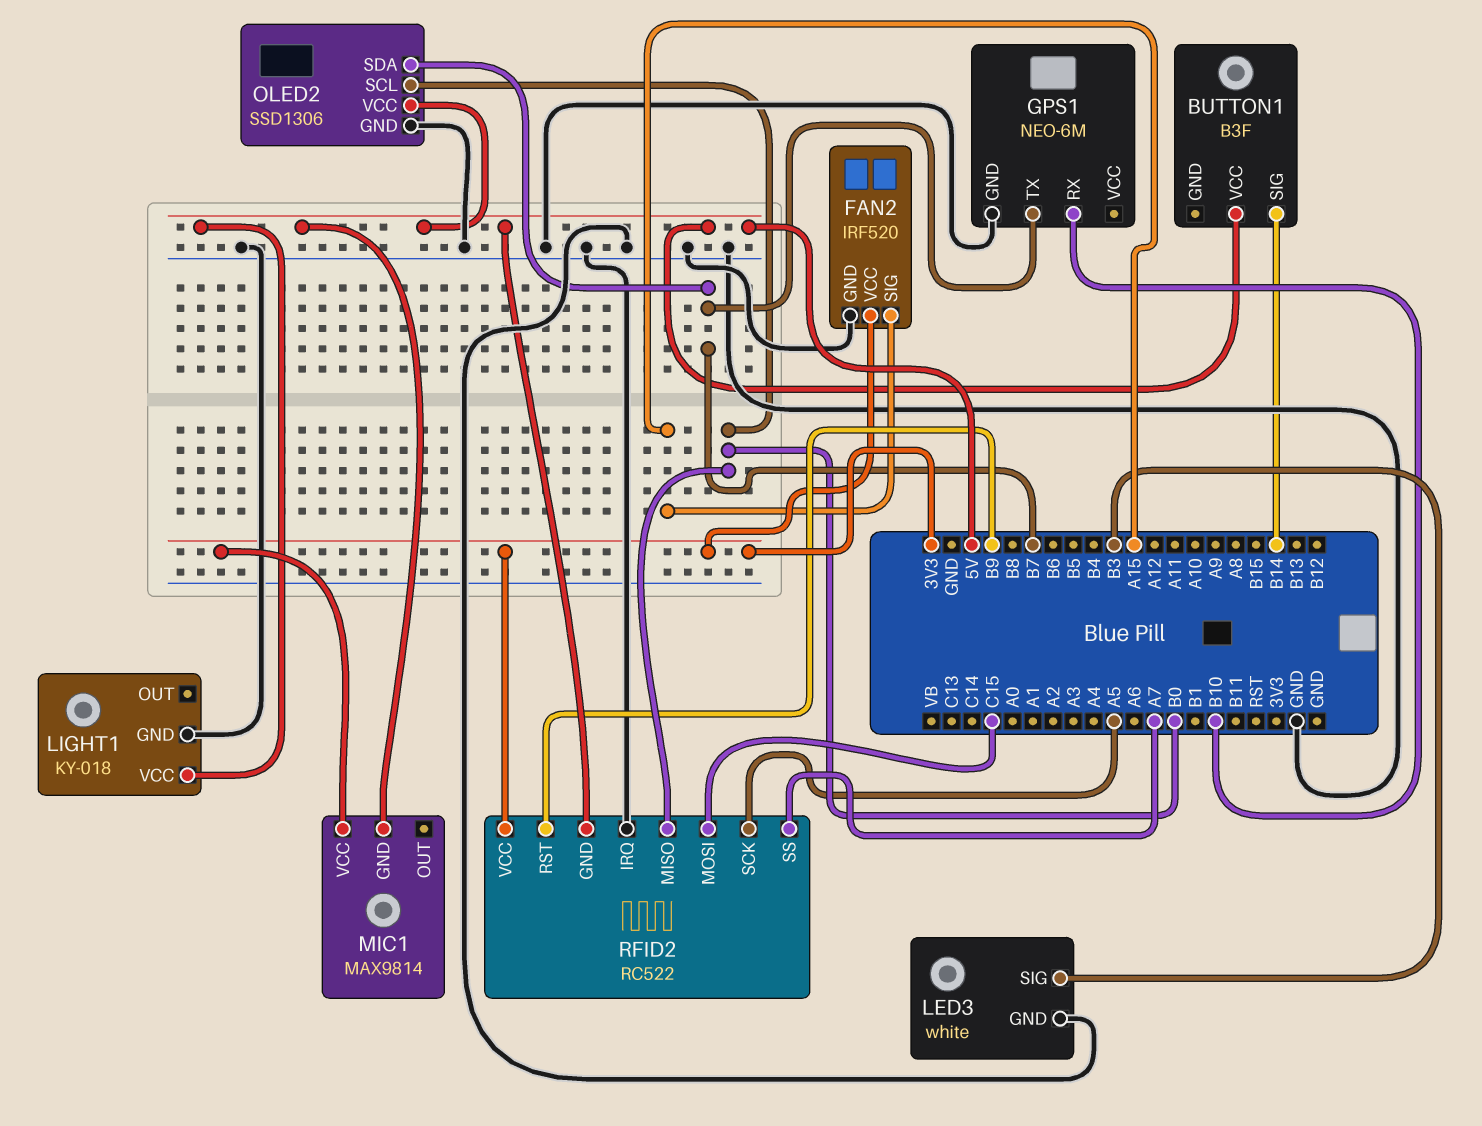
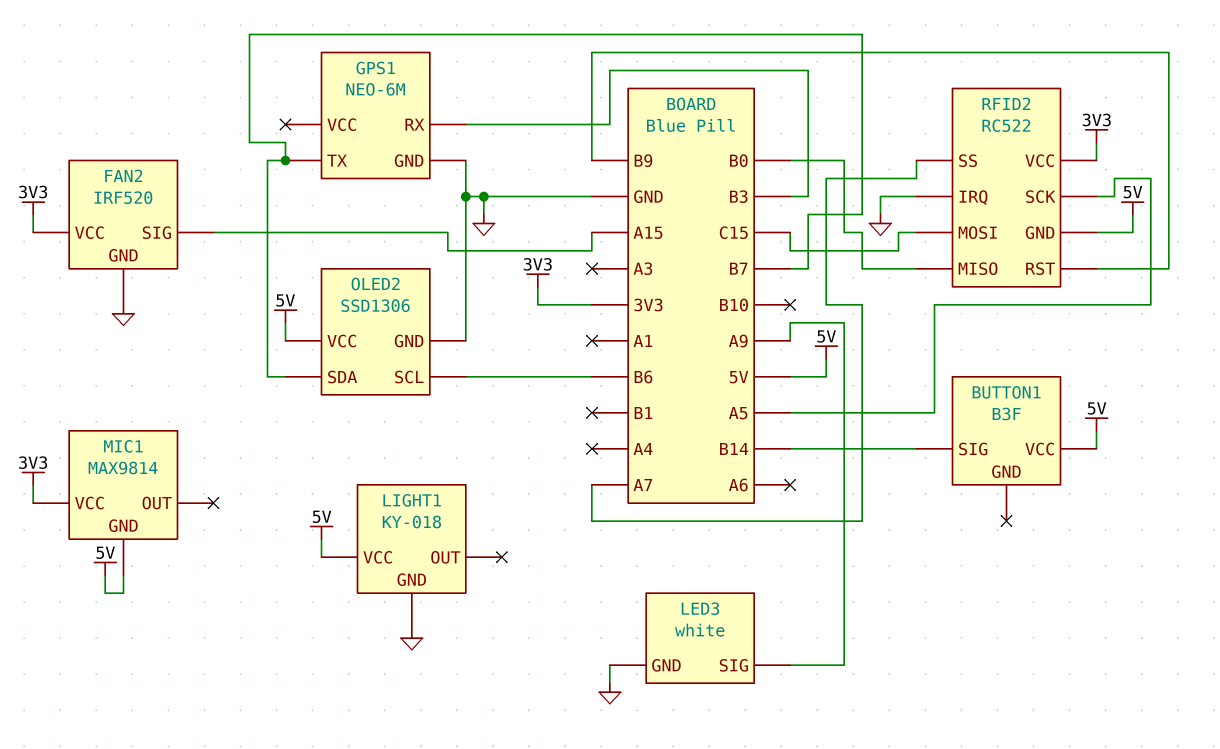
GPS1 pin RX: B10 -> B3
LED3 pin SIG: B3 -> A9
OLED2 pin SCL: B0 -> B6

